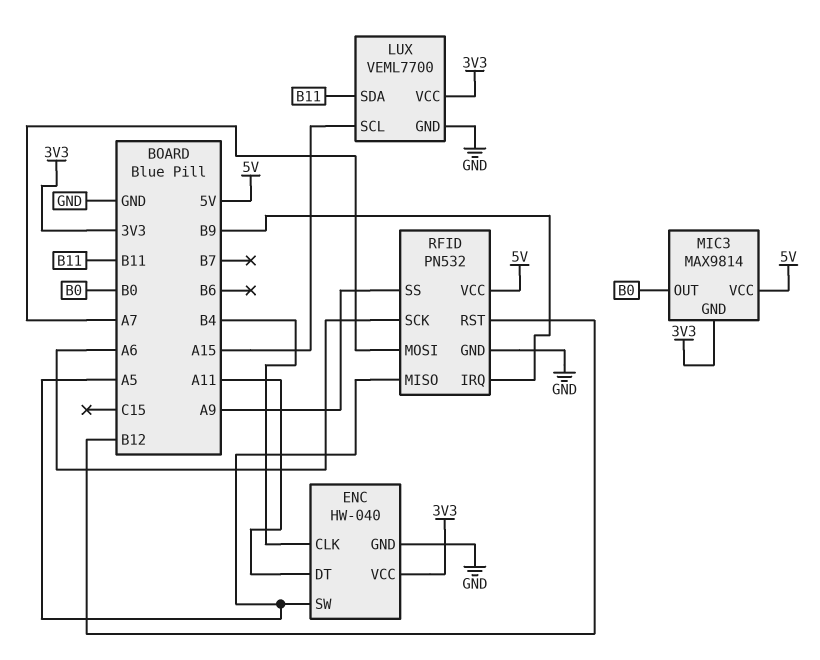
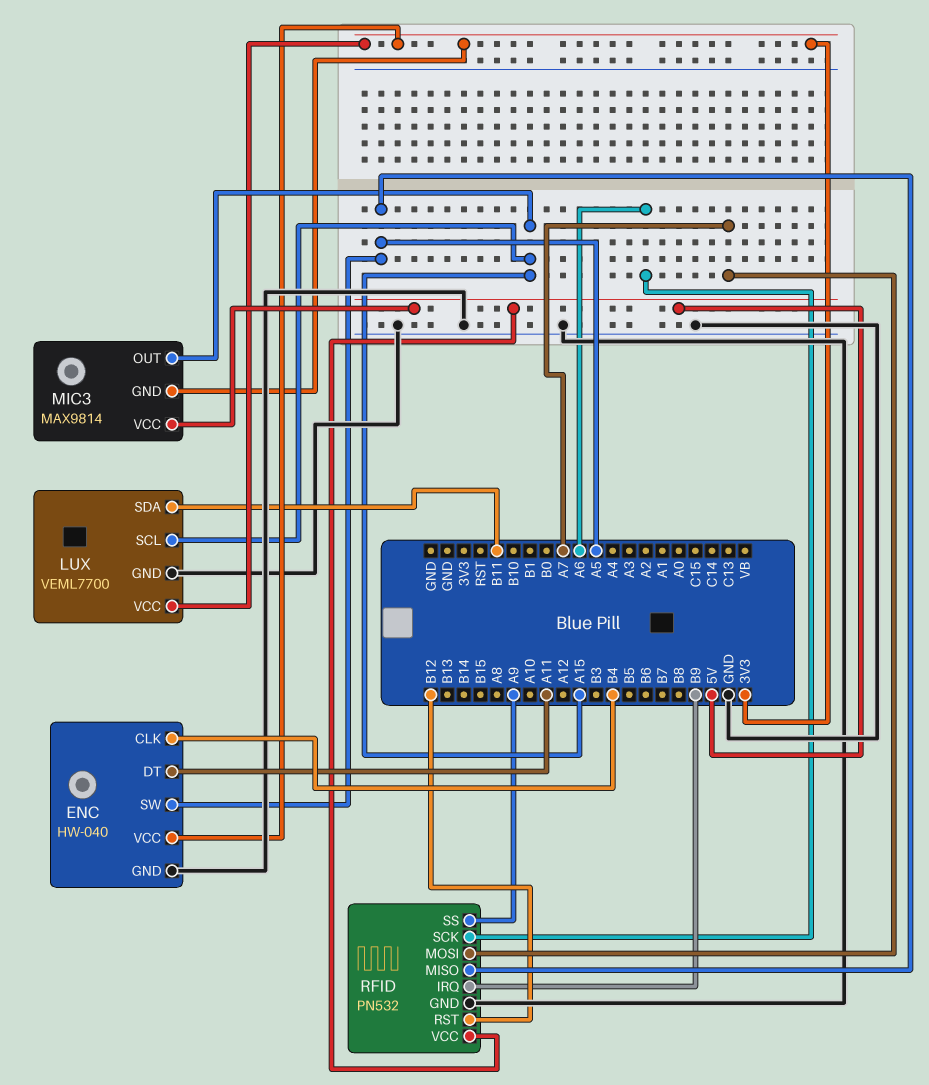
MIC3 pin OUT: B0 -> A15

